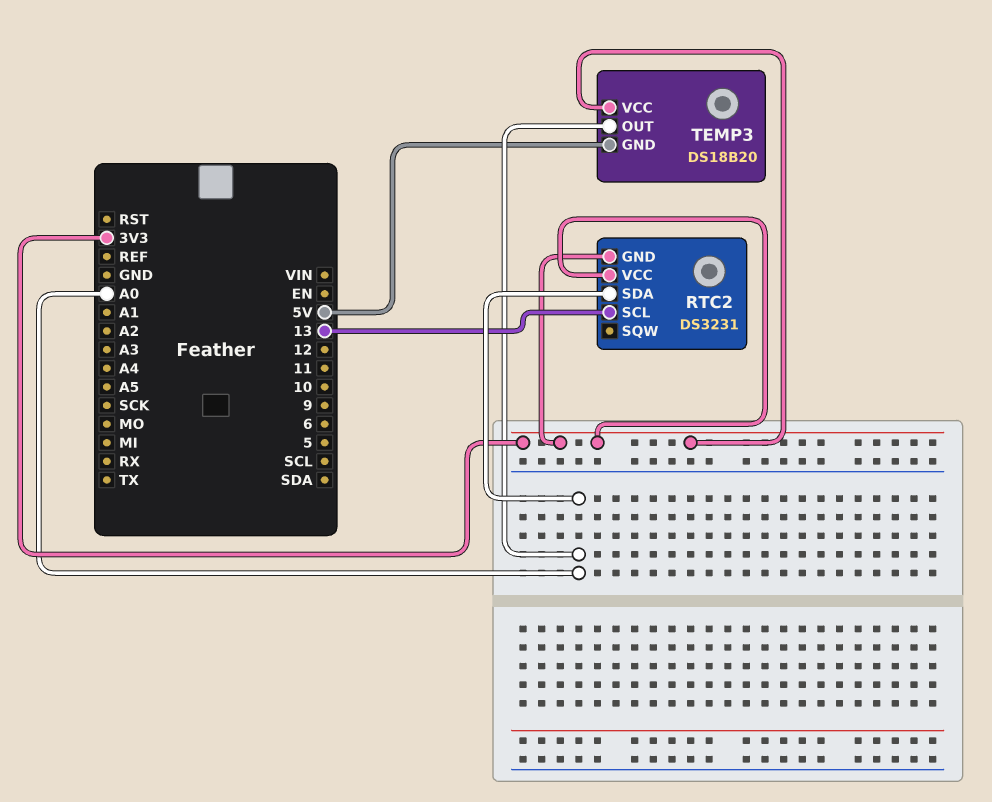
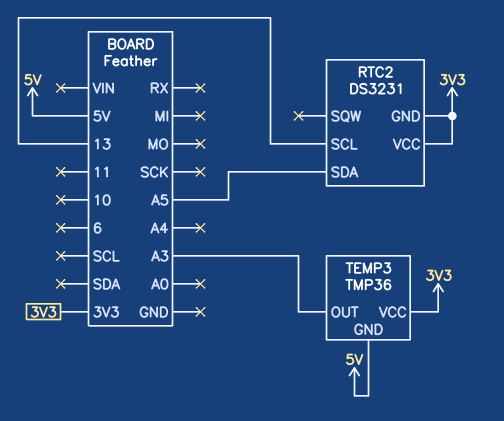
RTC2 pin SDA: A0 -> A5
TEMP3: DS18B20 -> TMP36
TEMP3 pin OUT: A0 -> A3

